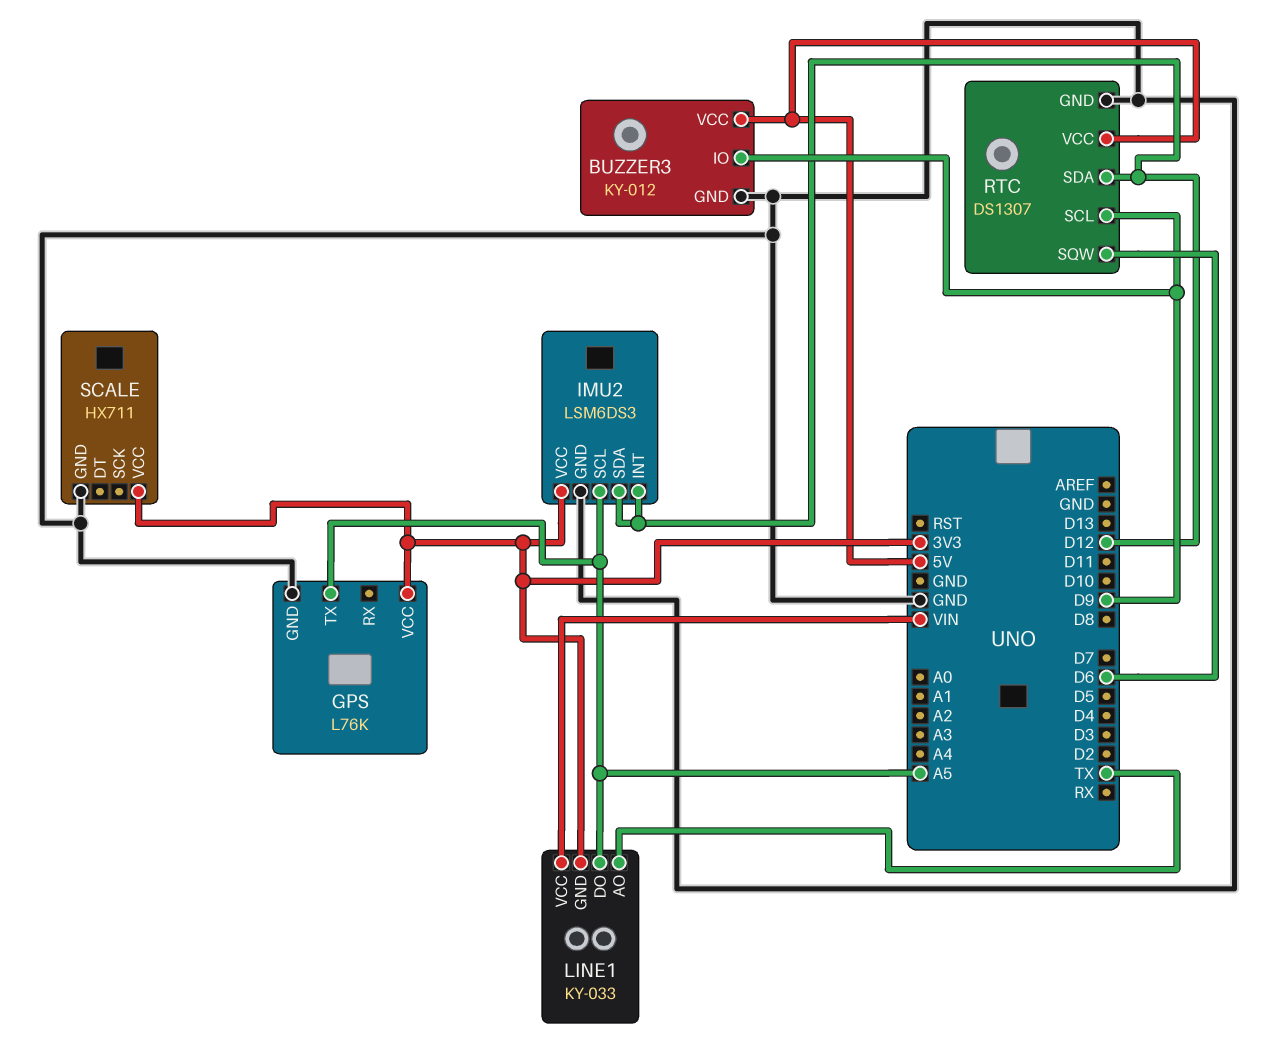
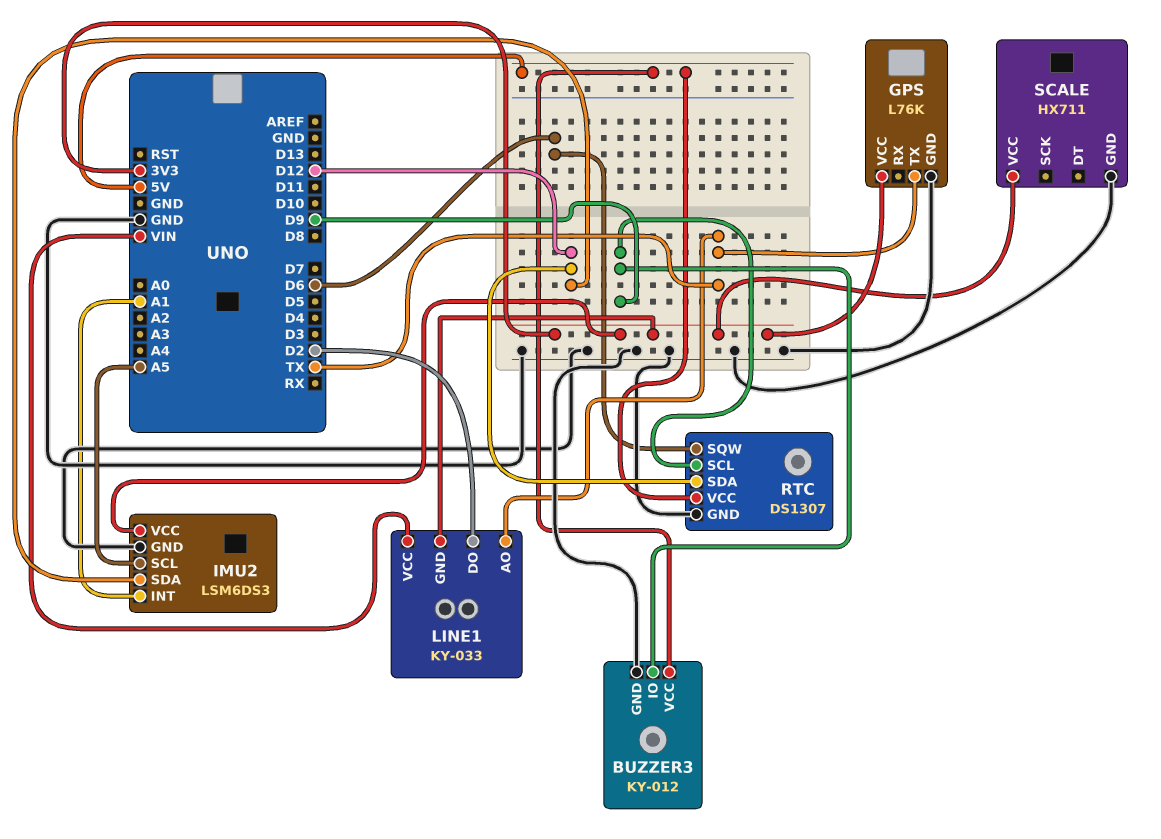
GPS pin TX: A5 -> TX
IMU2 pin INT: D12 -> A1
LINE1 pin DO: A5 -> D2

